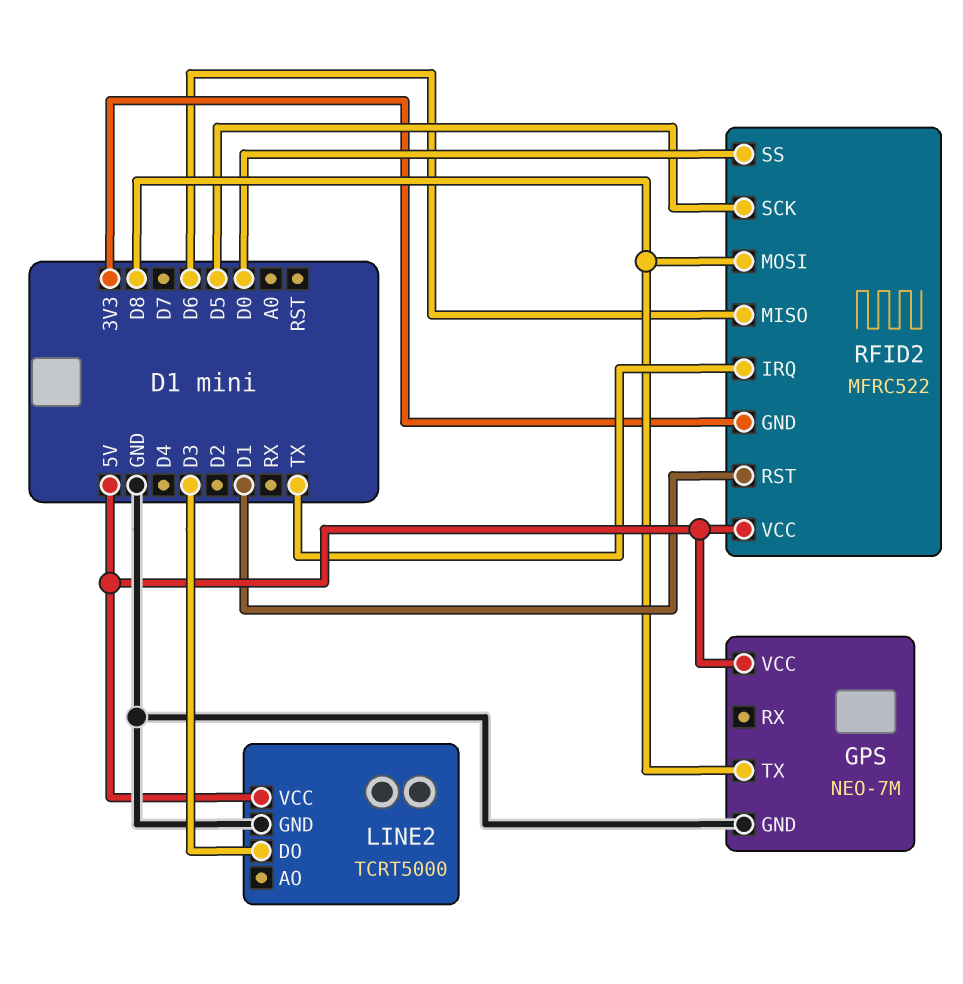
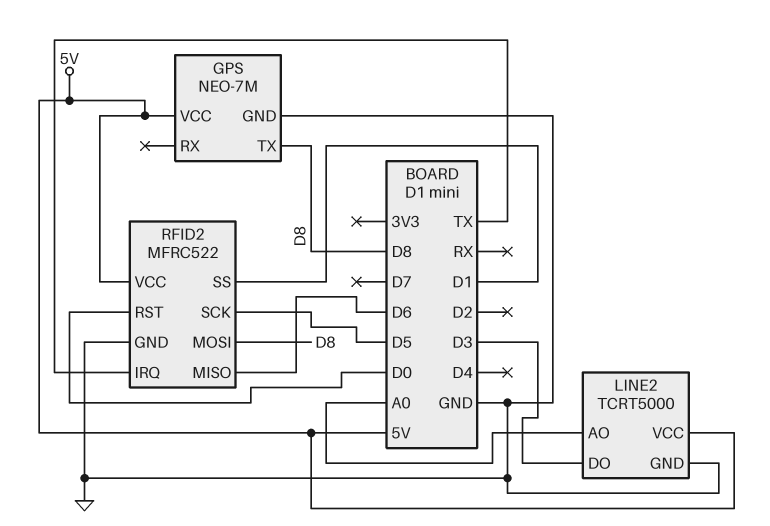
LINE2 pin AO: none -> A0
RFID2 pin GND: 3V3 -> GND
RFID2 pin RST: D1 -> D0
RFID2 pin SS: D0 -> D1

